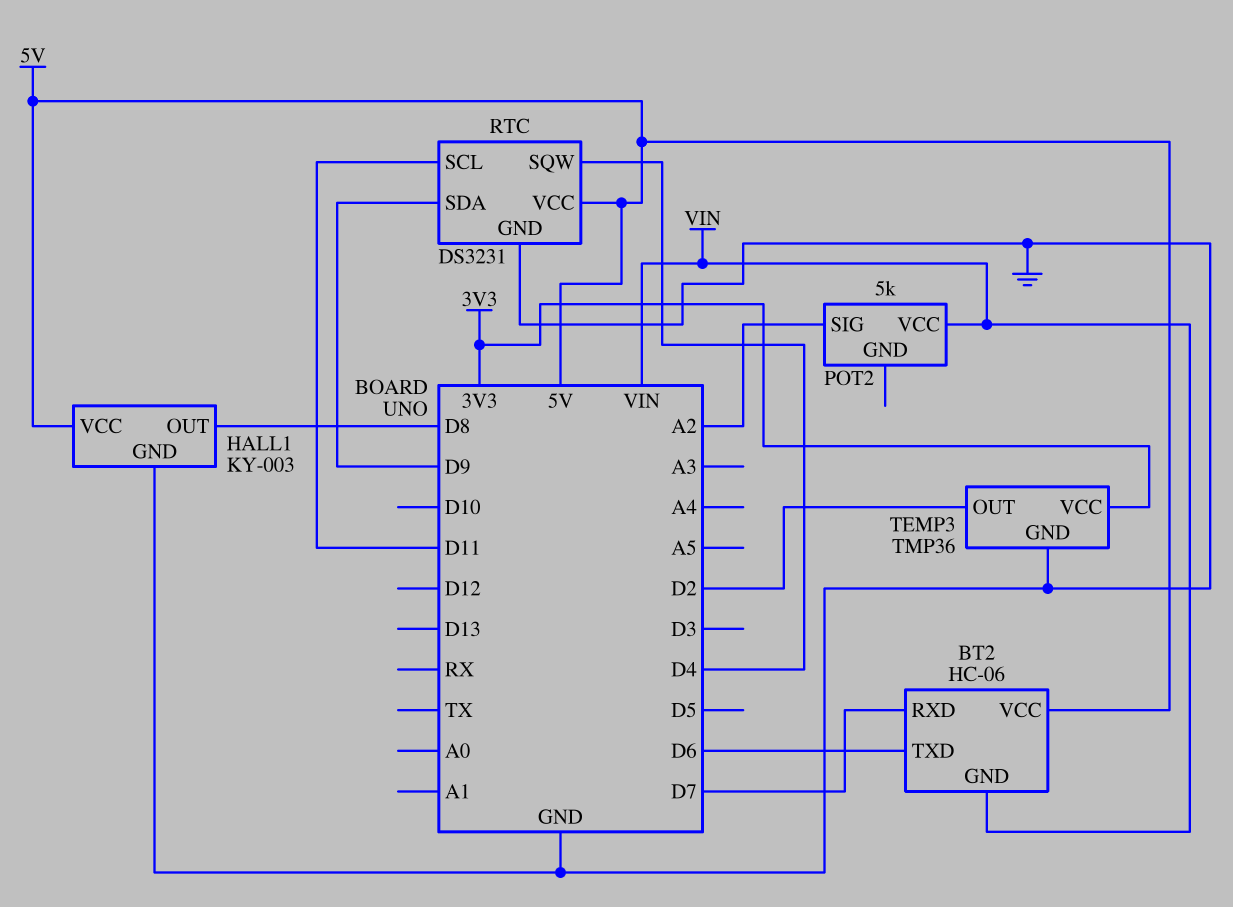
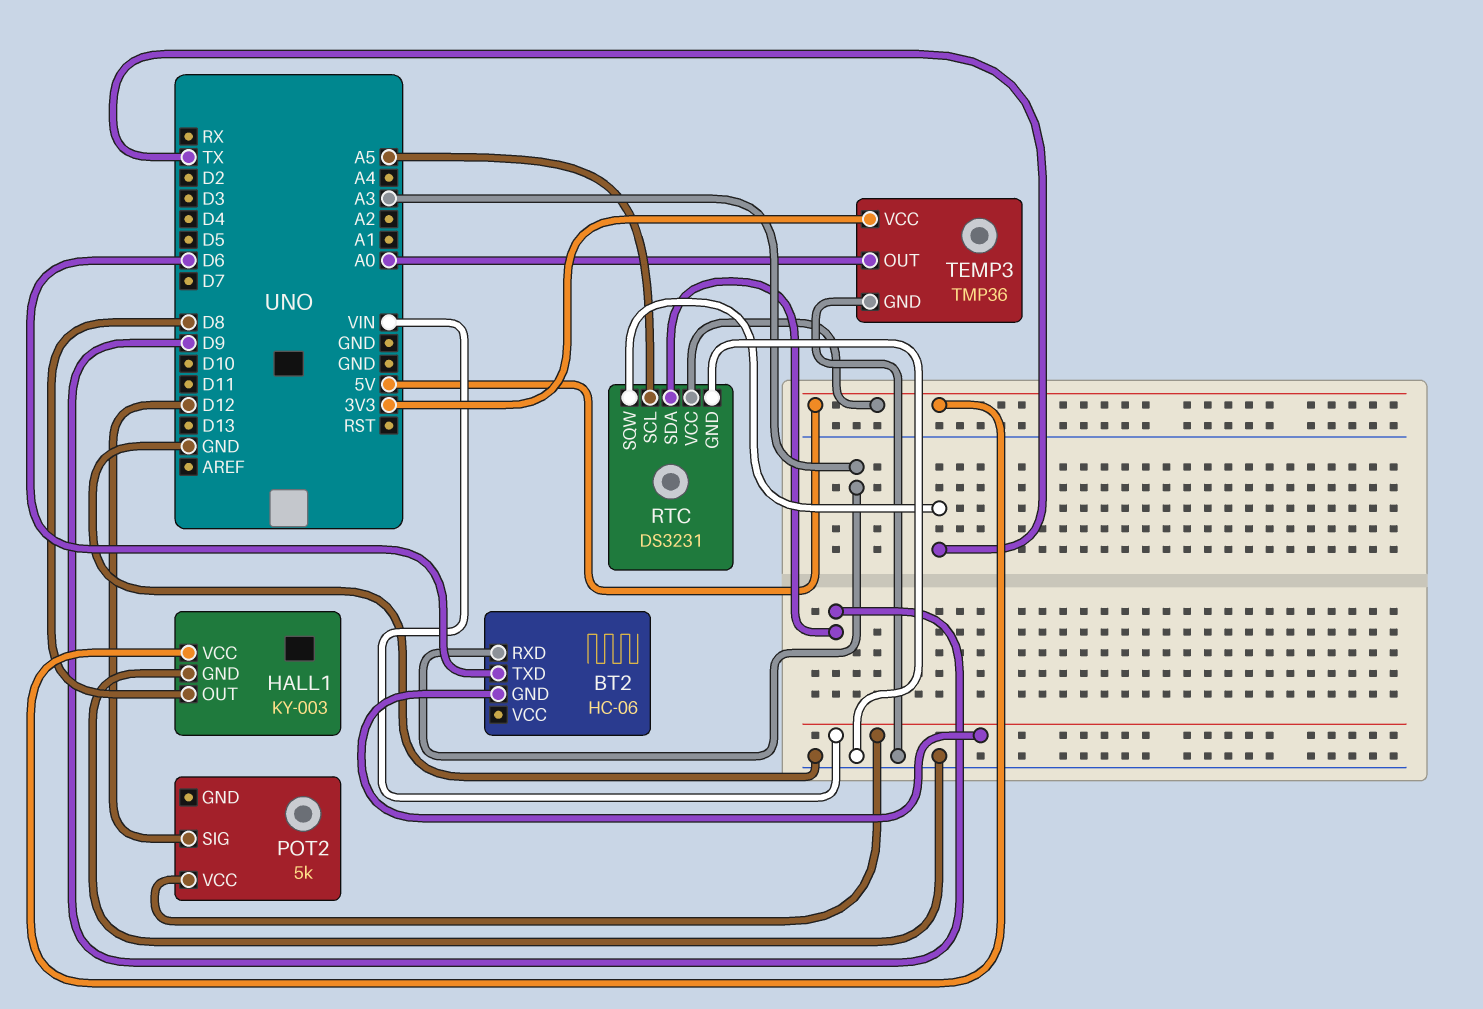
BT2 pin RXD: D7 -> A3
BT2 pin VCC: 5V -> none
POT2 pin SIG: A2 -> D12
RTC pin SCL: D11 -> A5
RTC pin SQW: D4 -> TX
TEMP3 pin OUT: D2 -> A0

